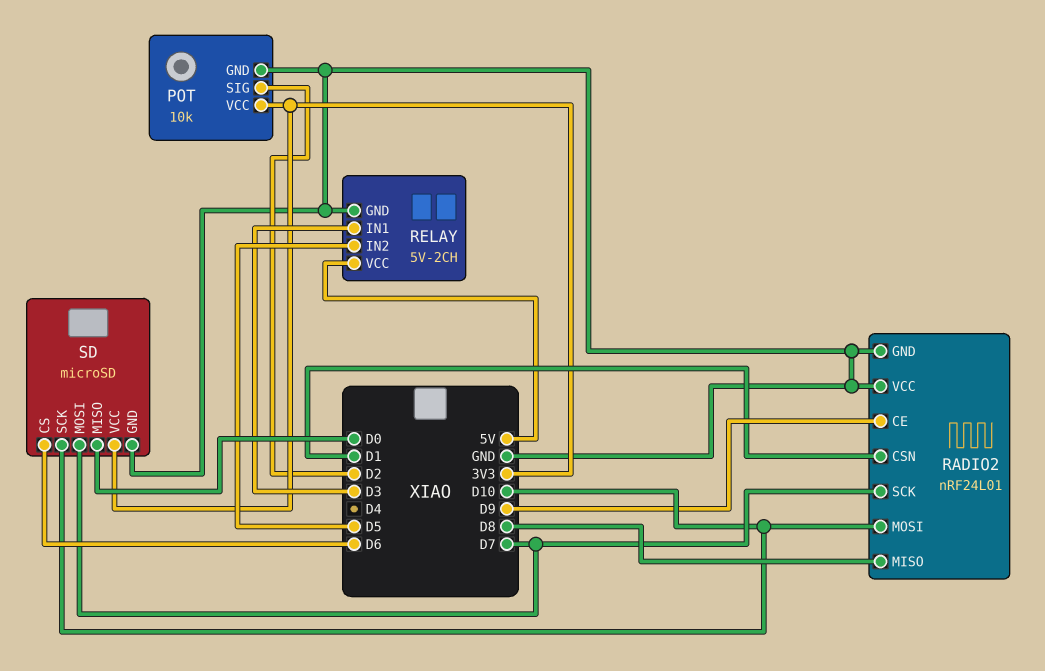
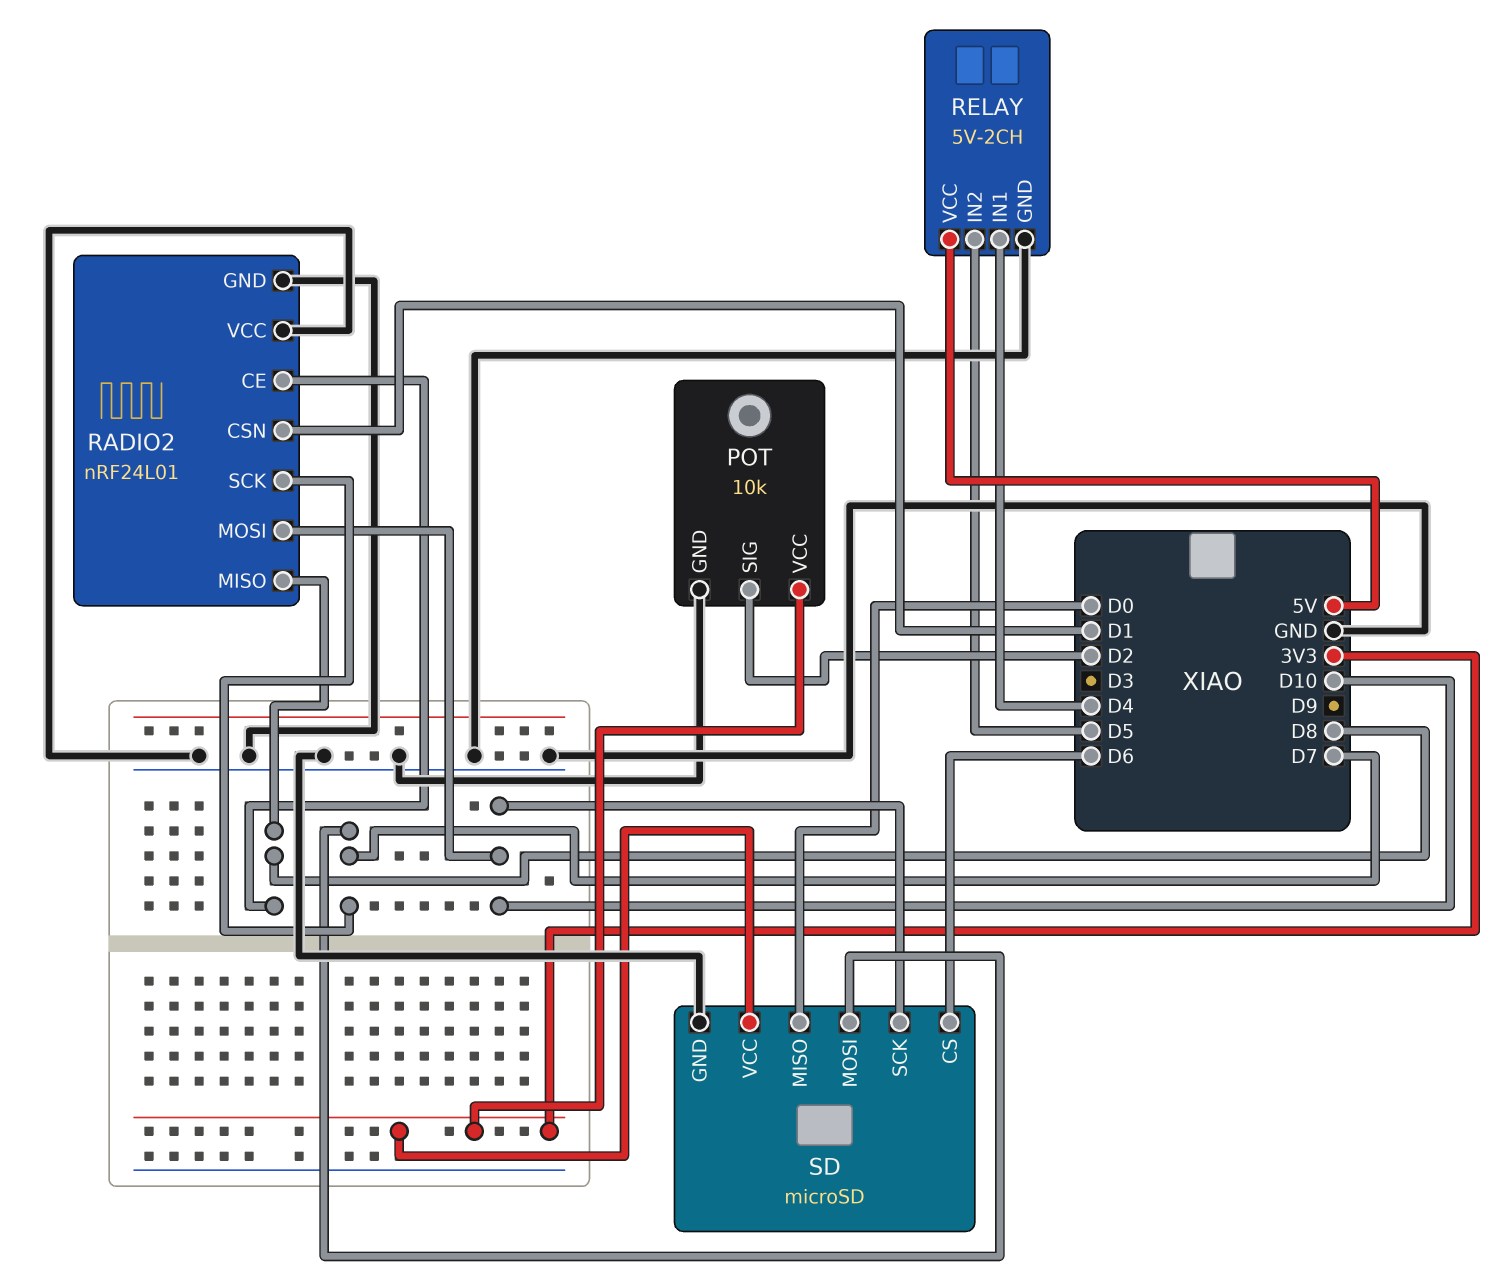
RADIO2 pin CE: D9 -> D8
RELAY pin IN1: D3 -> D4

